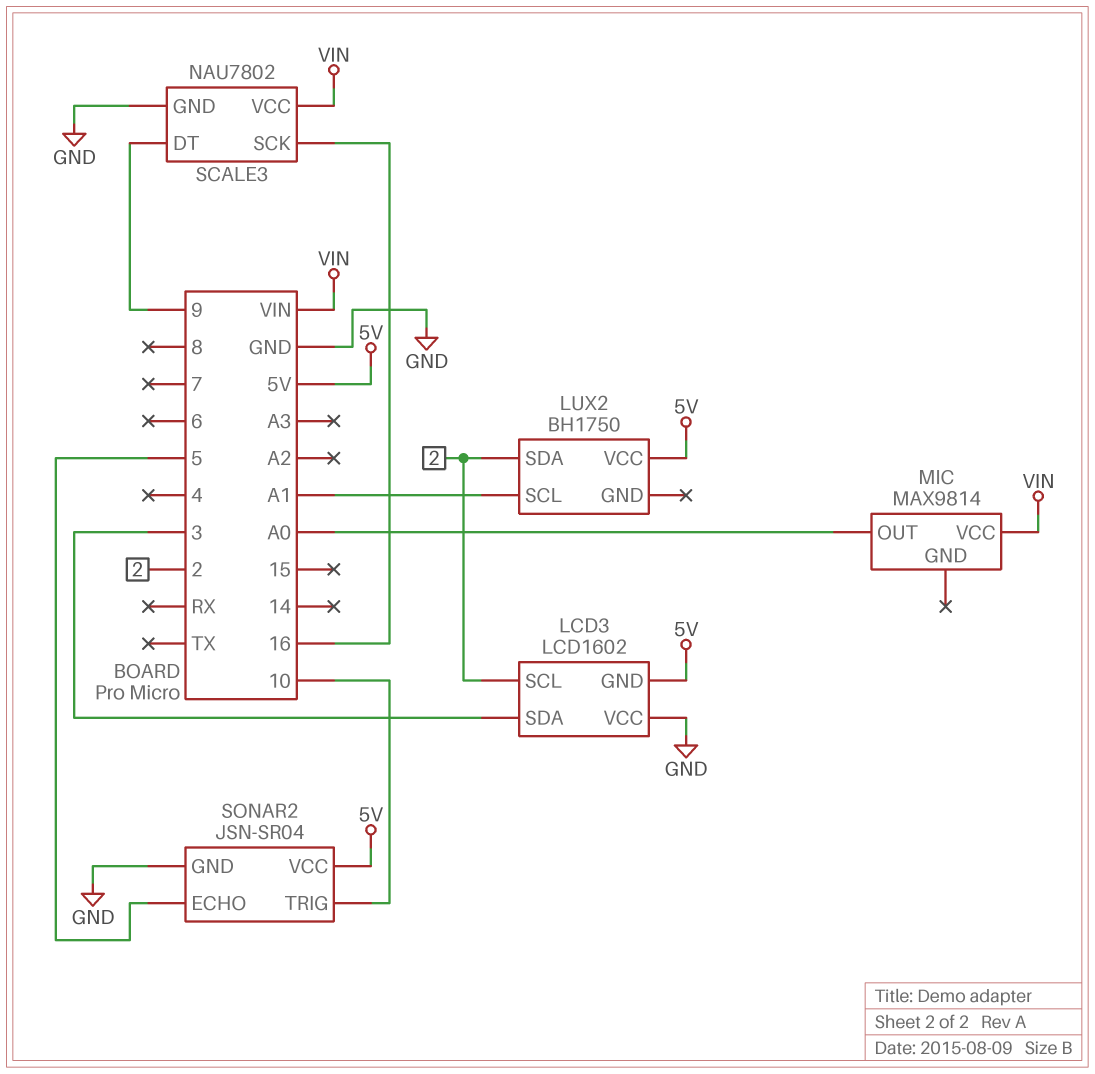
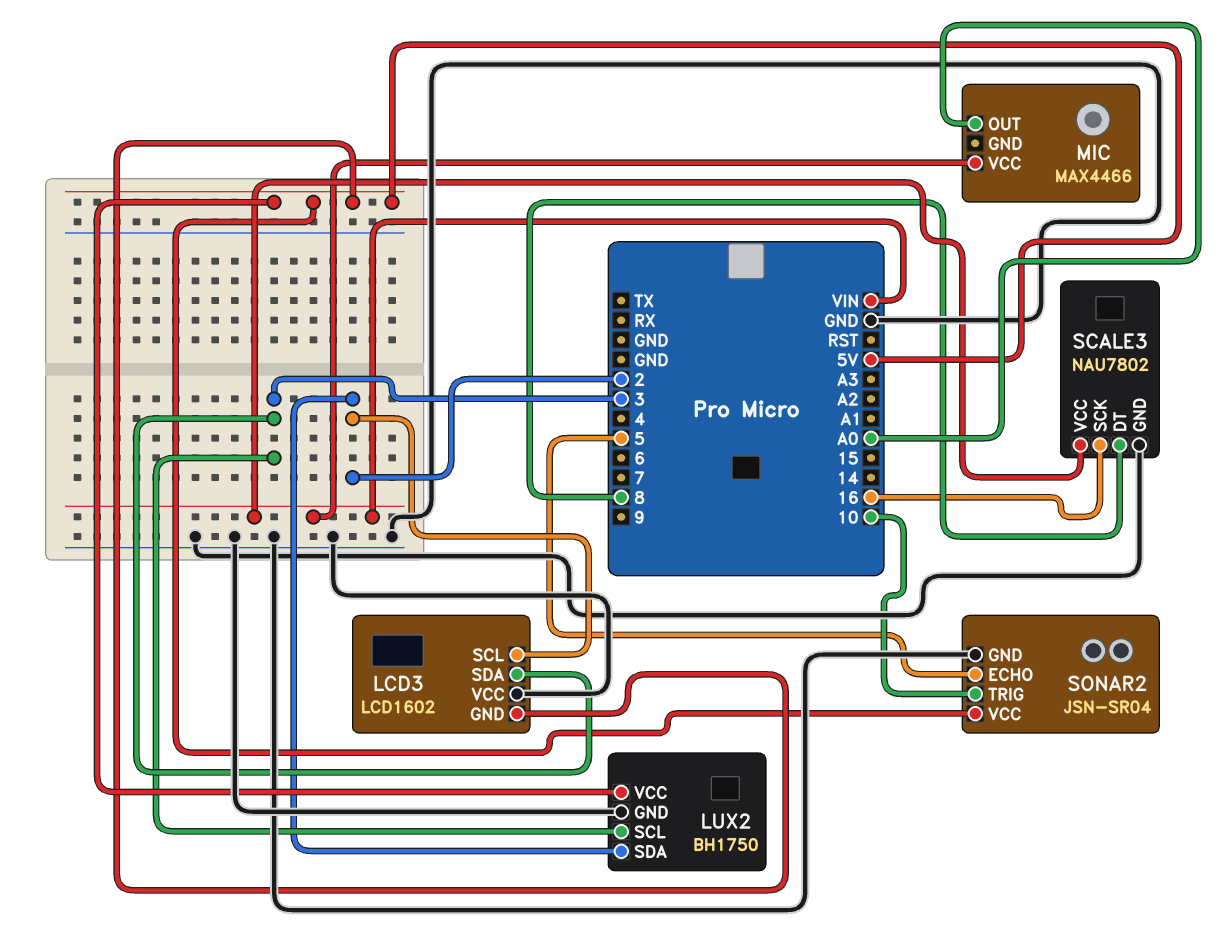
LUX2 pin GND: none -> GND
LUX2 pin SCL: A1 -> 3
MIC: MAX9814 -> MAX4466
SCALE3 pin DT: 9 -> 8

